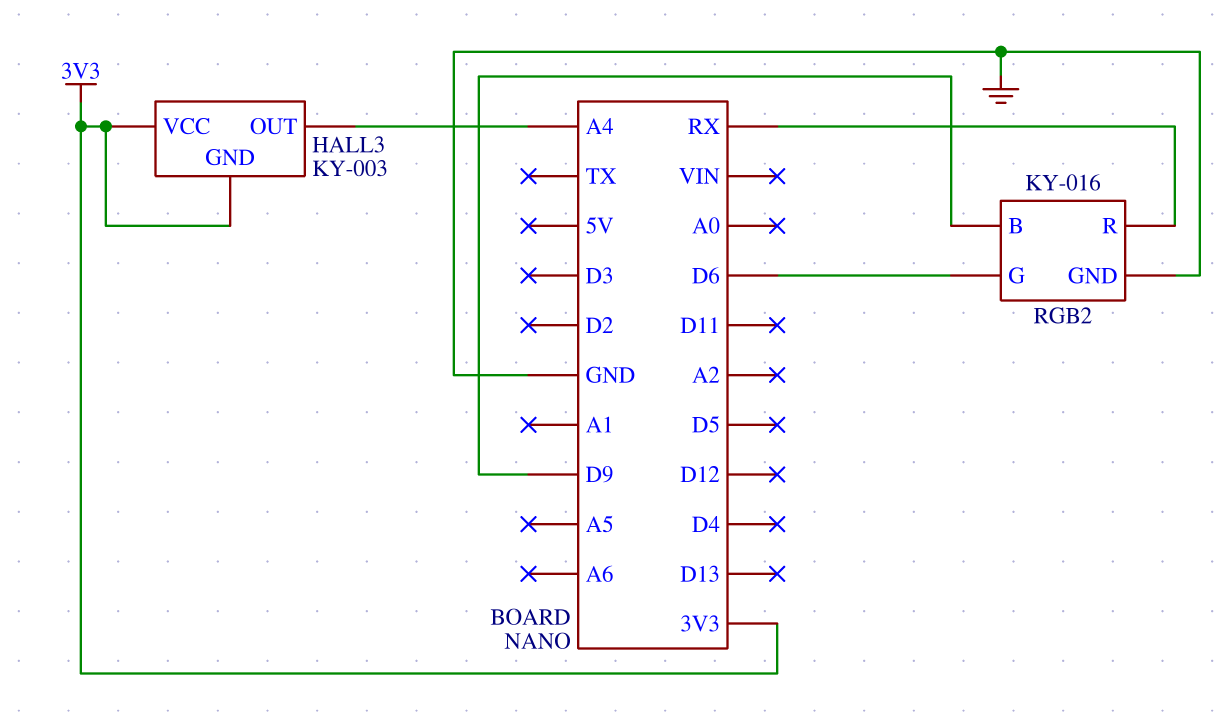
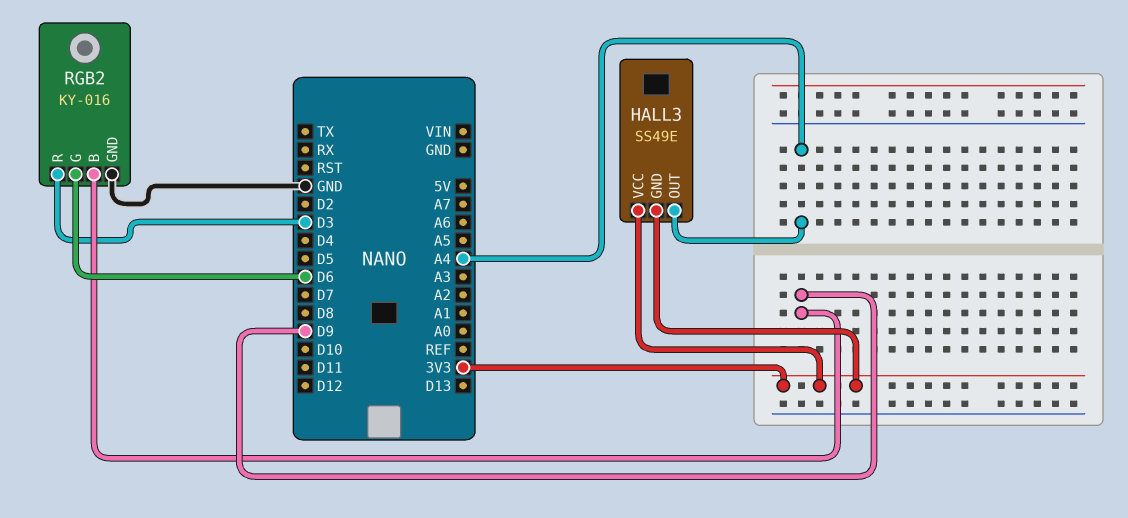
HALL3: KY-003 -> SS49E
RGB2 pin R: RX -> D3

